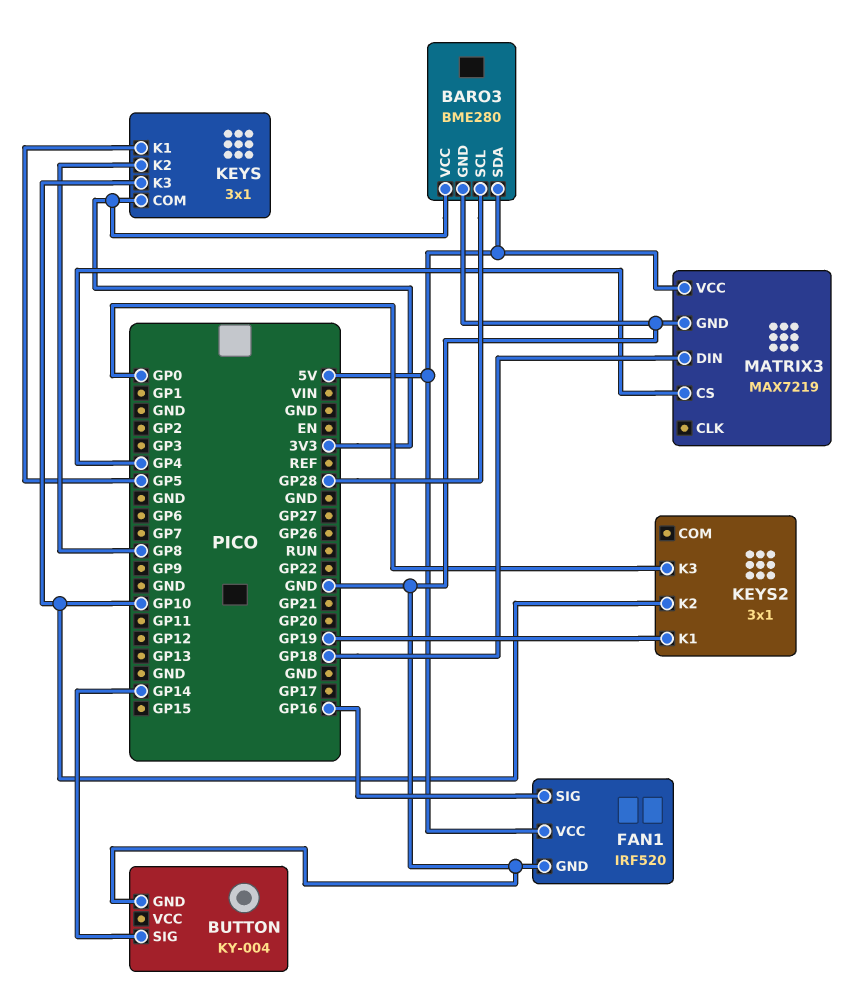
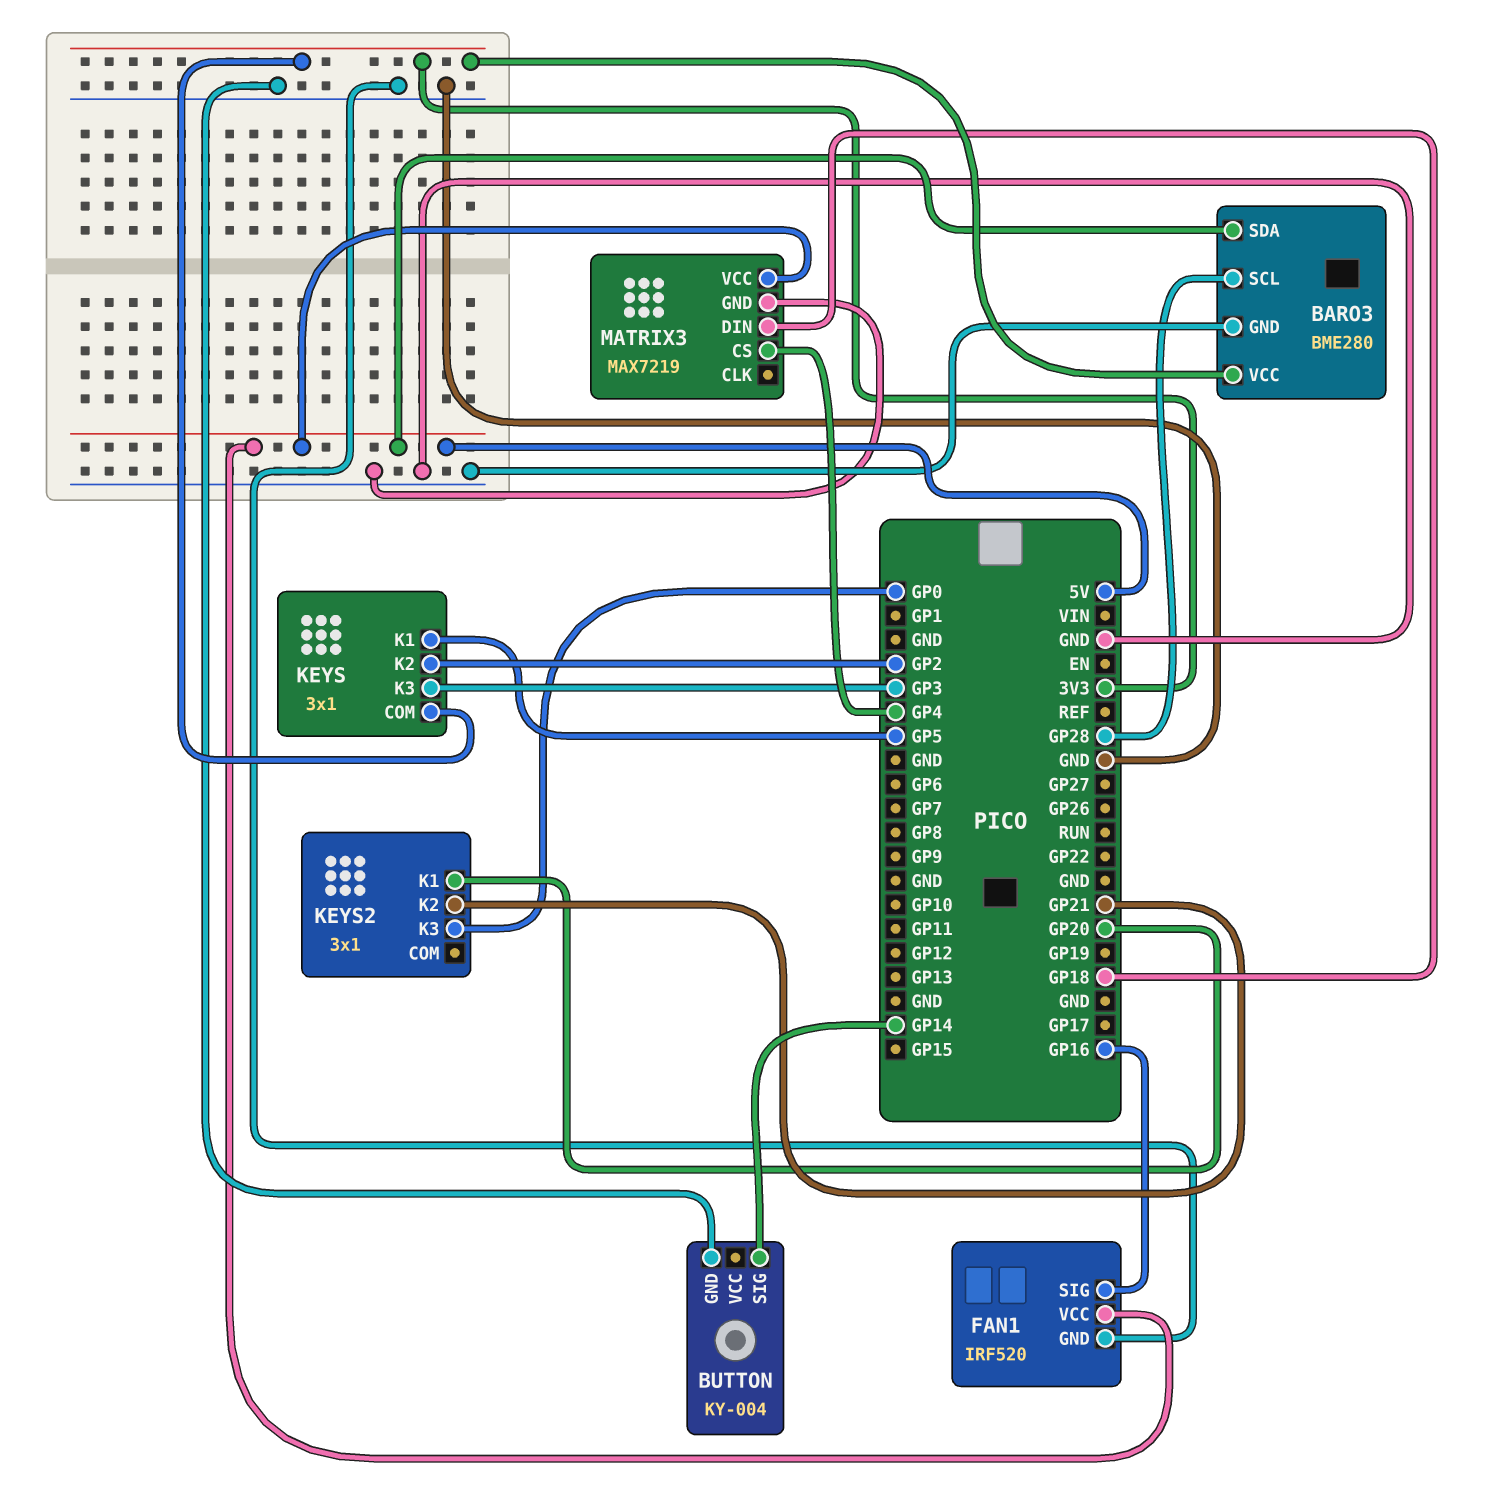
KEYS pin K2: GP8 -> GP2
KEYS pin K3: GP10 -> GP3
KEYS2 pin K1: GP19 -> GP20
KEYS2 pin K2: GP10 -> GP21

